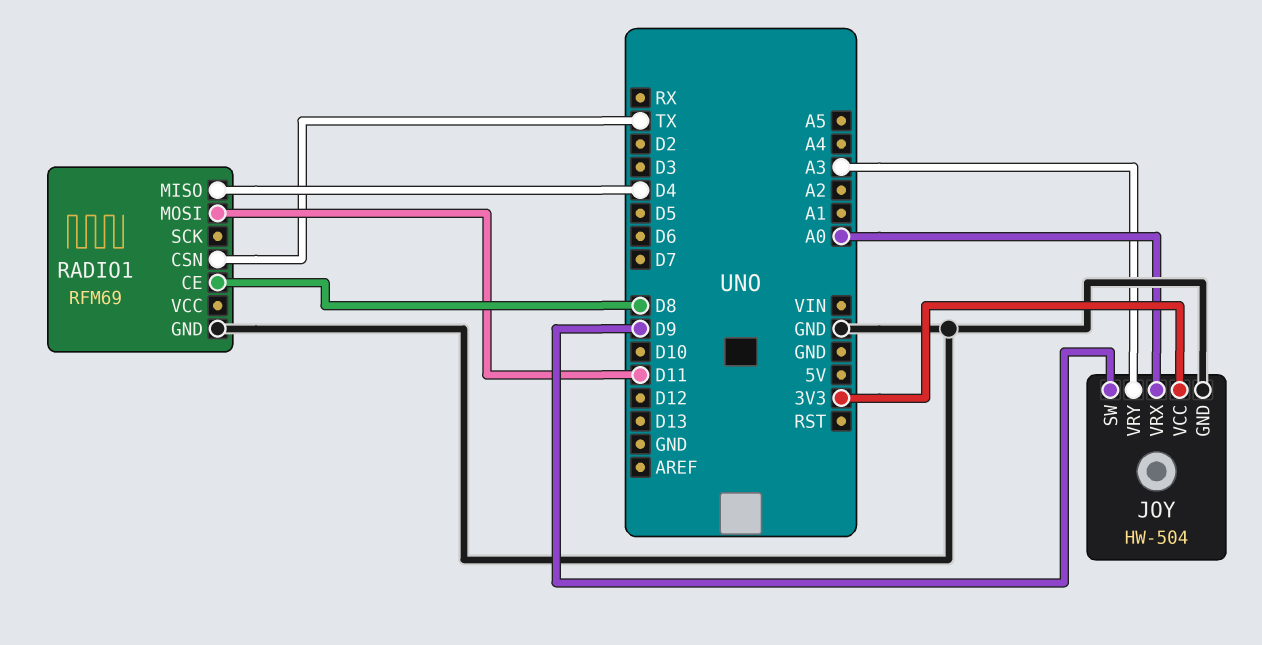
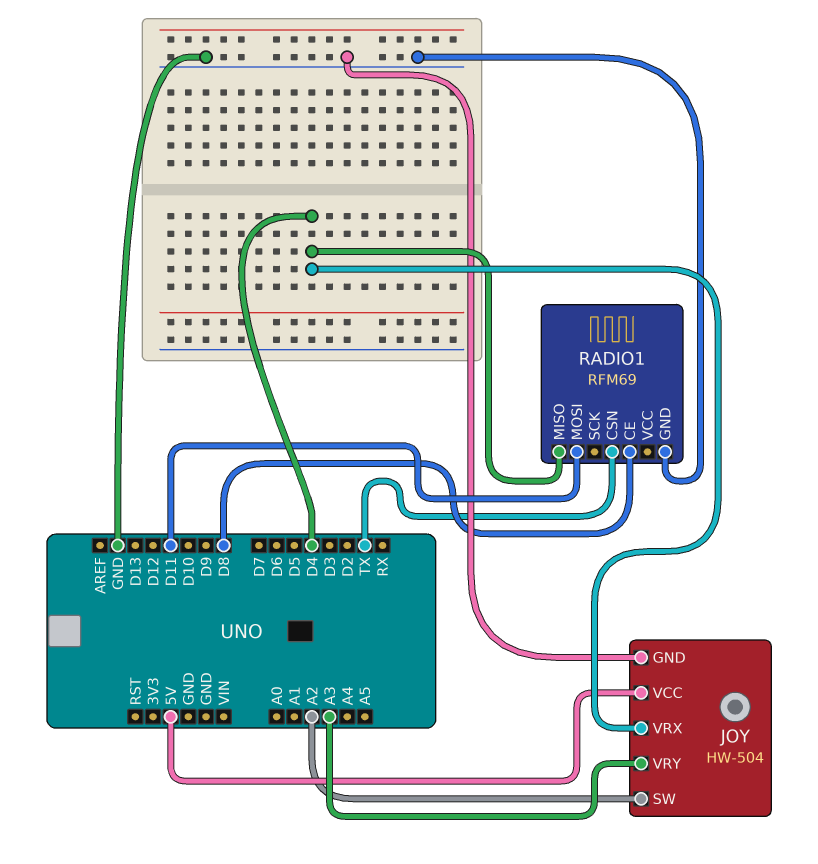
JOY pin SW: D9 -> A2
JOY pin VCC: 3V3 -> 5V
JOY pin VRX: A0 -> D4

